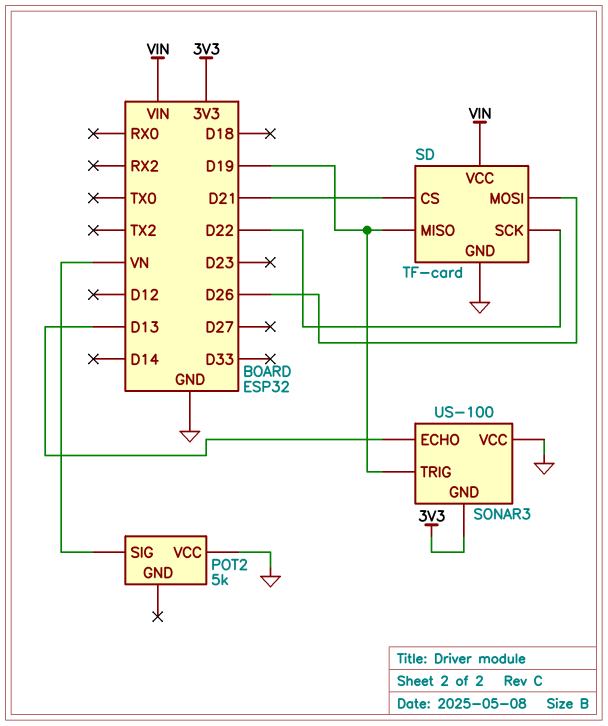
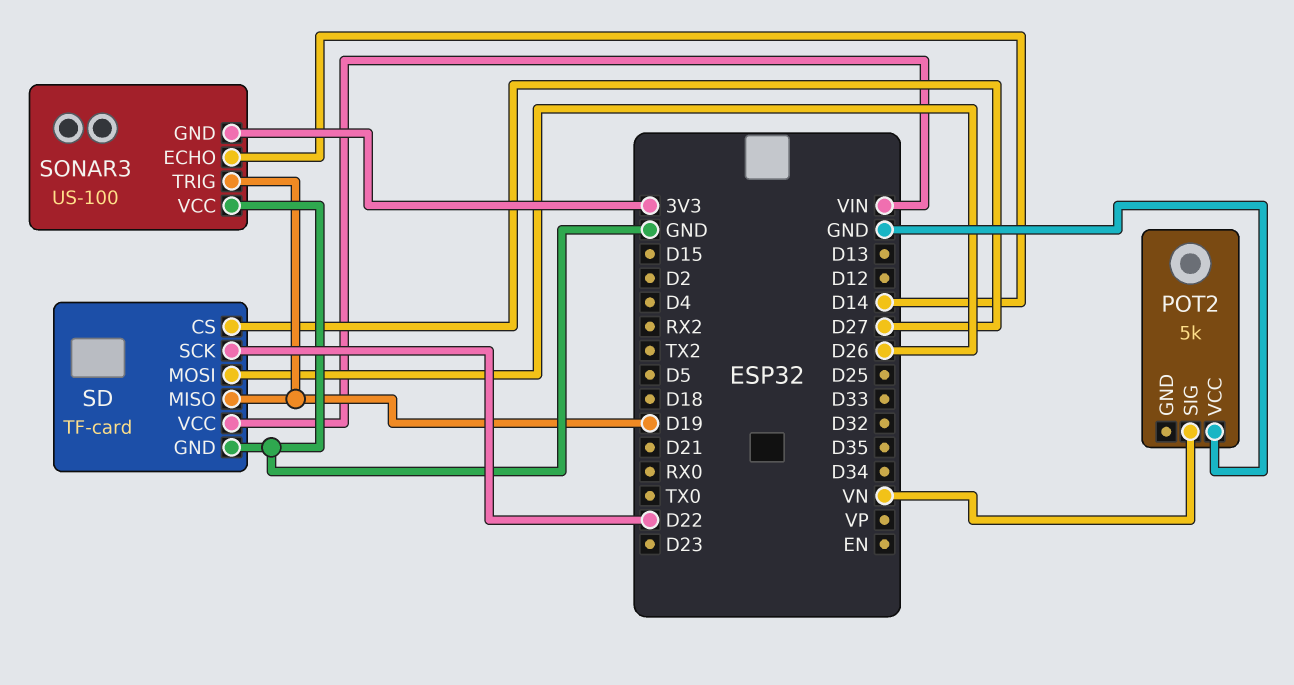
SD pin CS: D21 -> D27
SONAR3 pin ECHO: D13 -> D14

